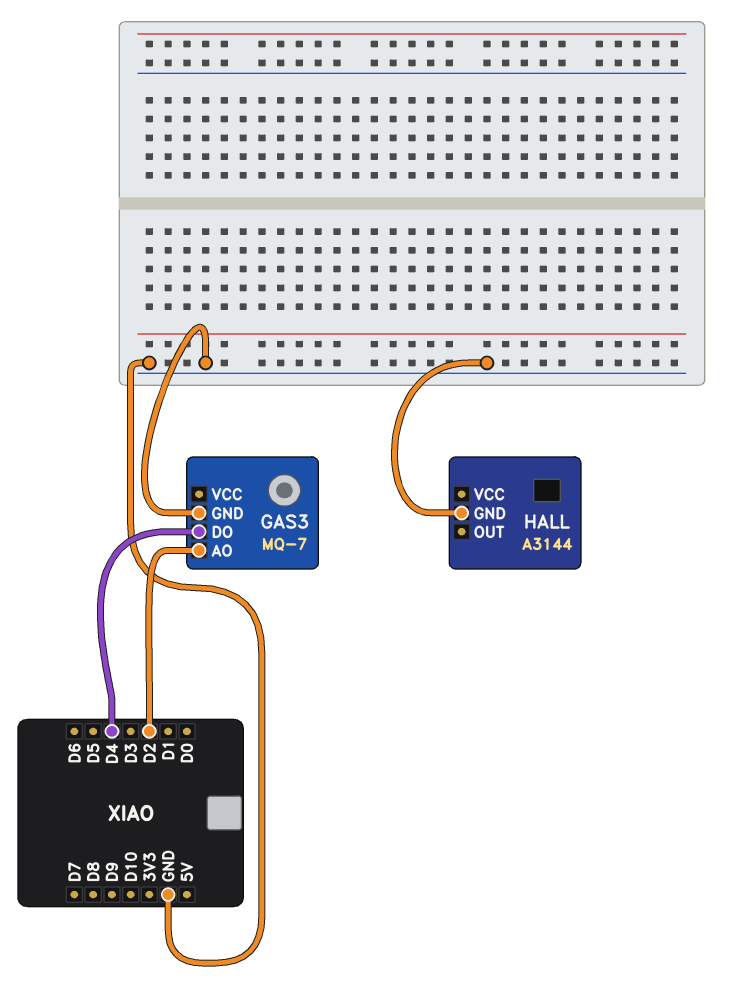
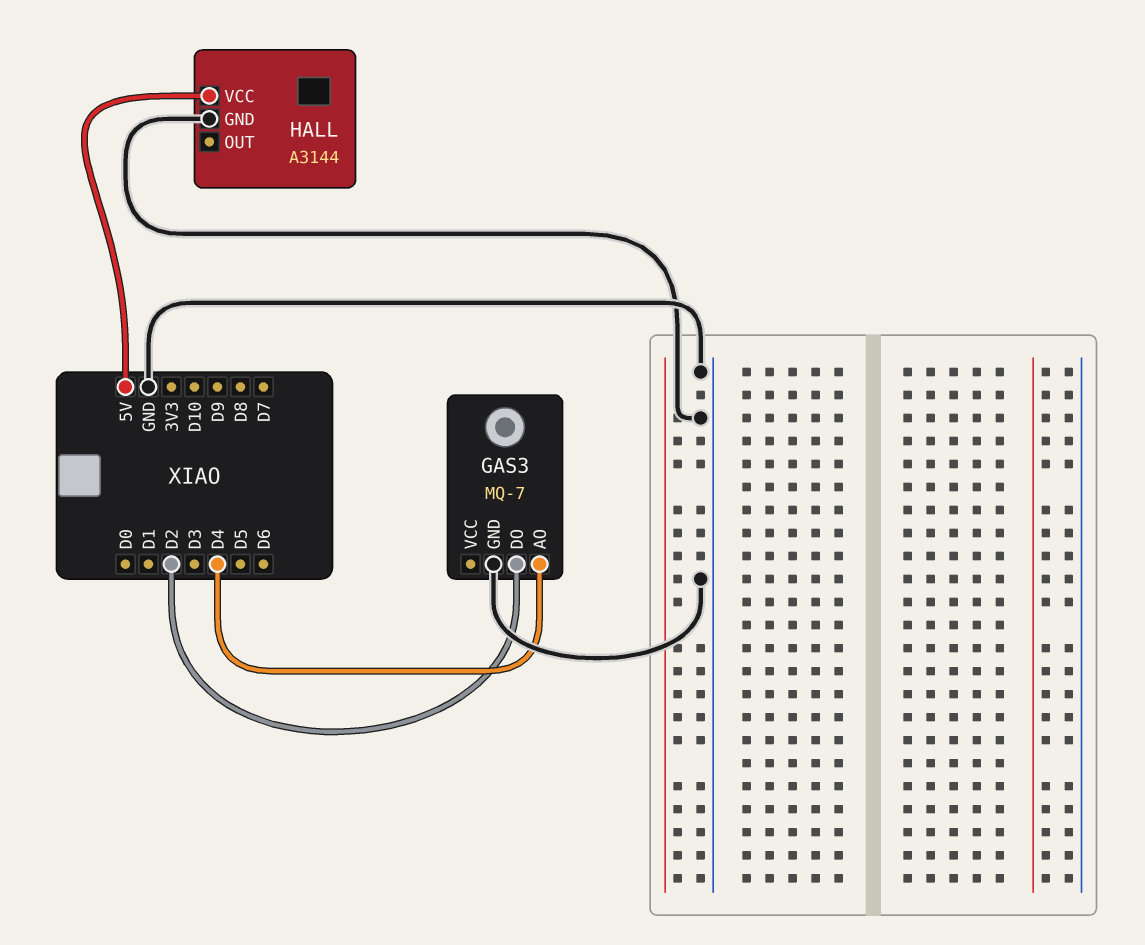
GAS3 pin AO: D2 -> D4
GAS3 pin DO: D4 -> D2
HALL pin VCC: none -> 5V

